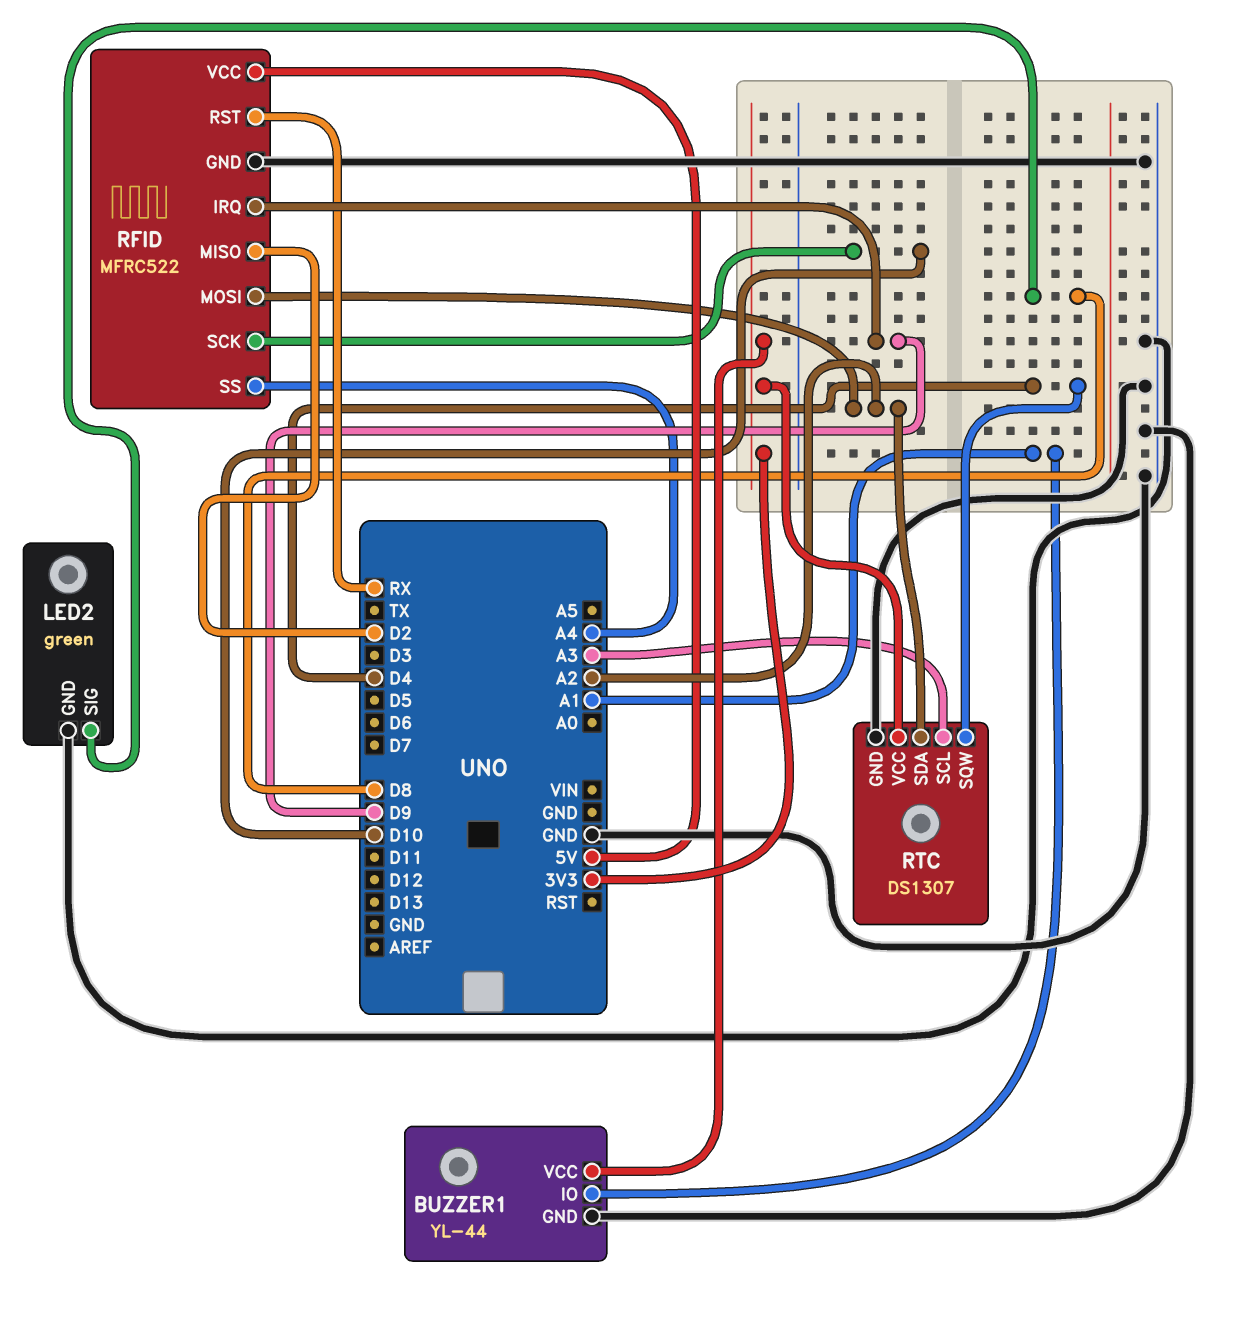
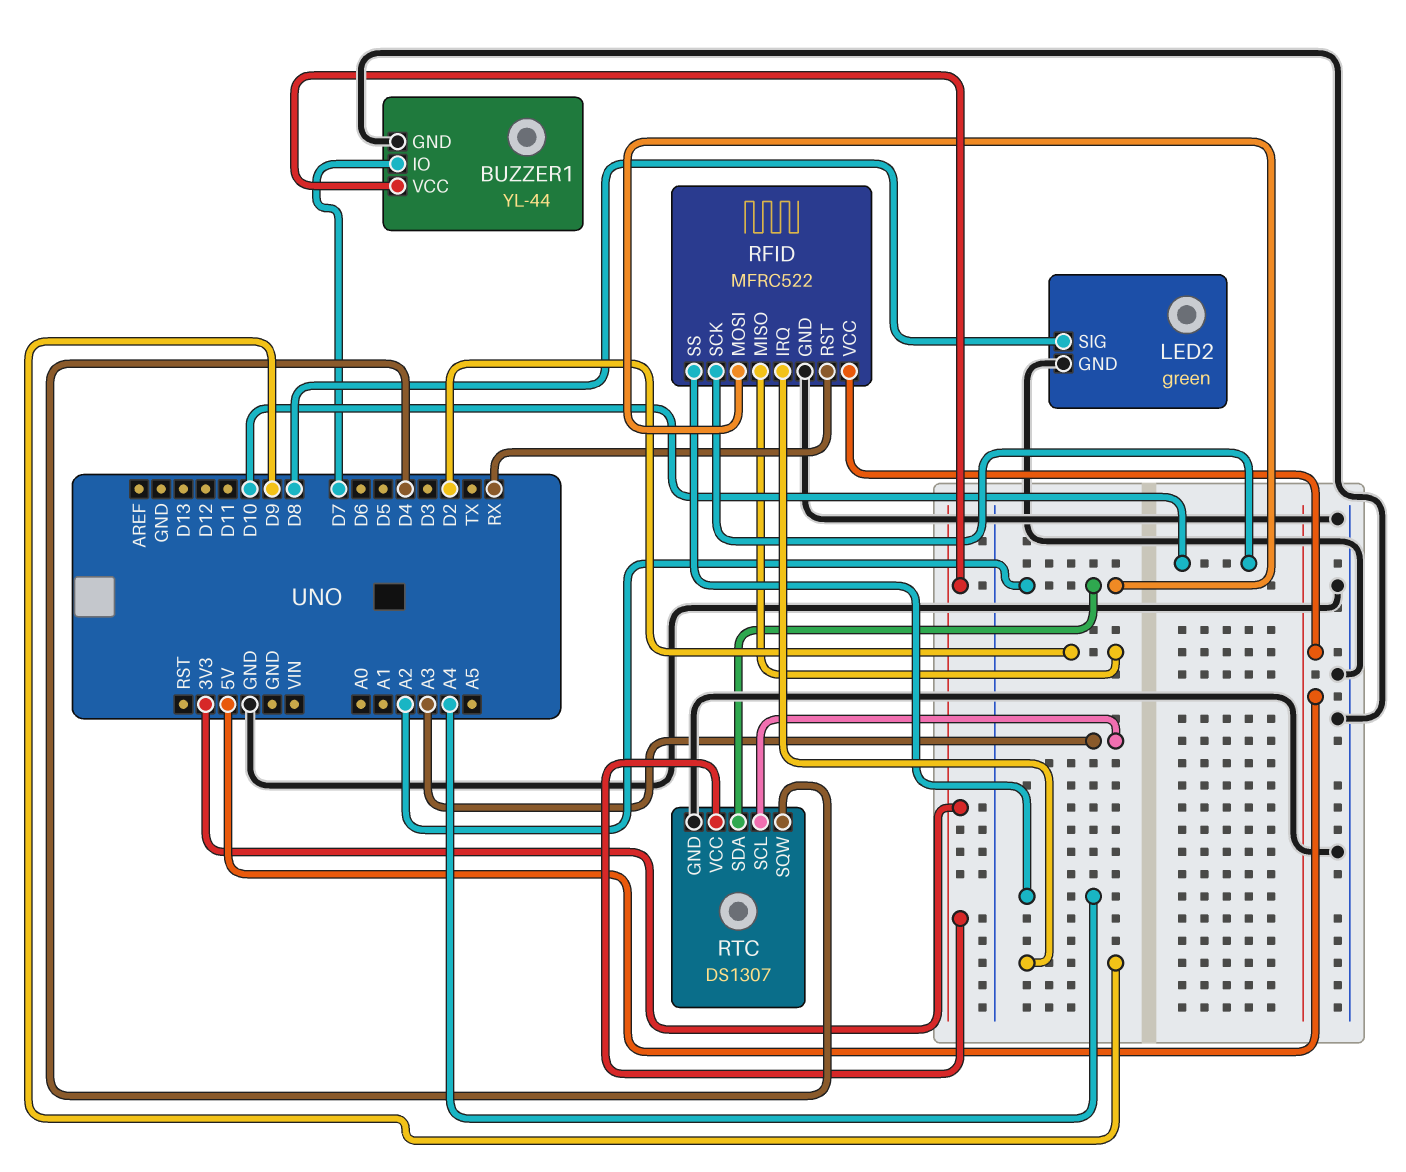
BUZZER1 pin IO: A1 -> D7

